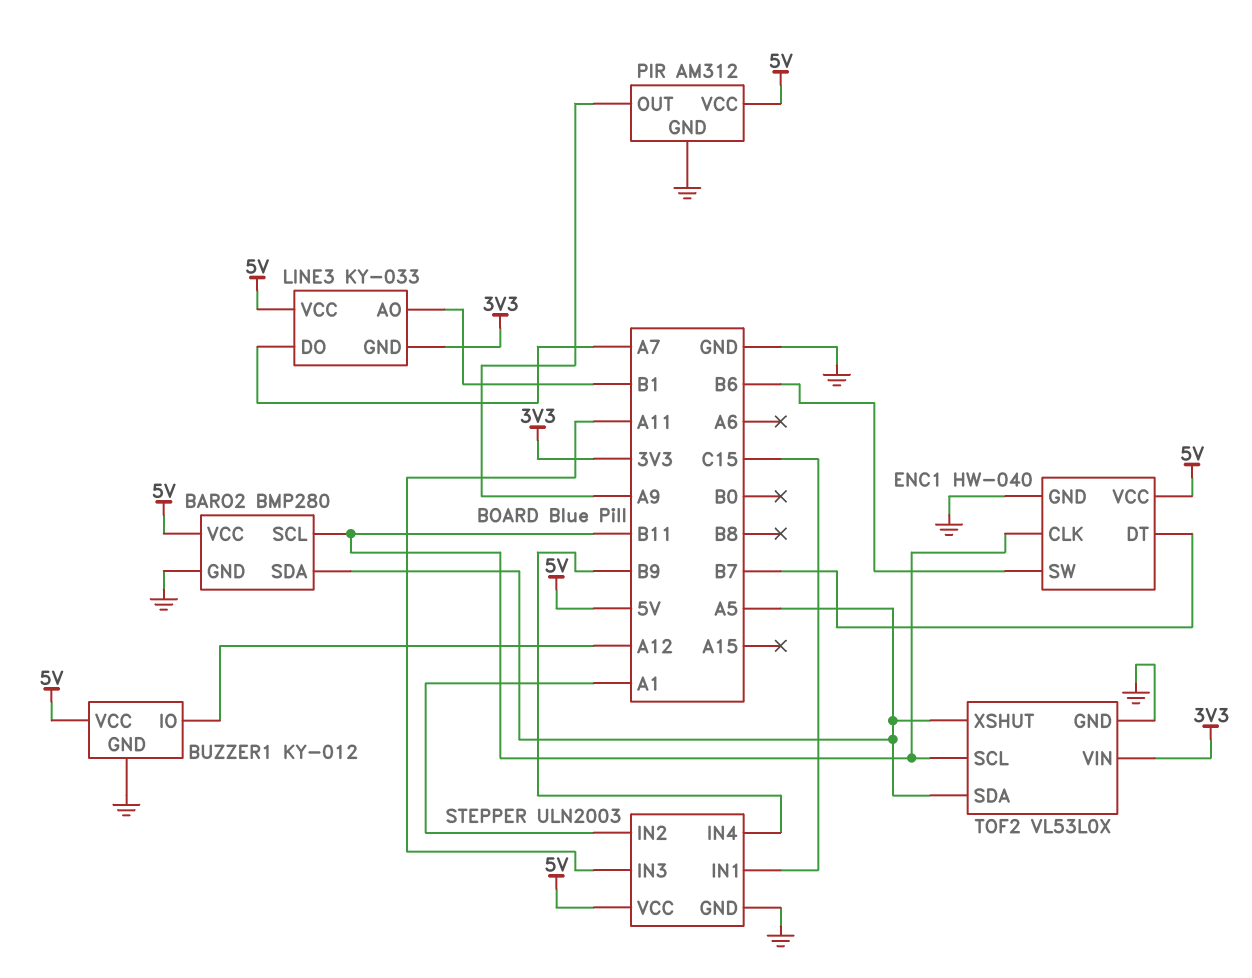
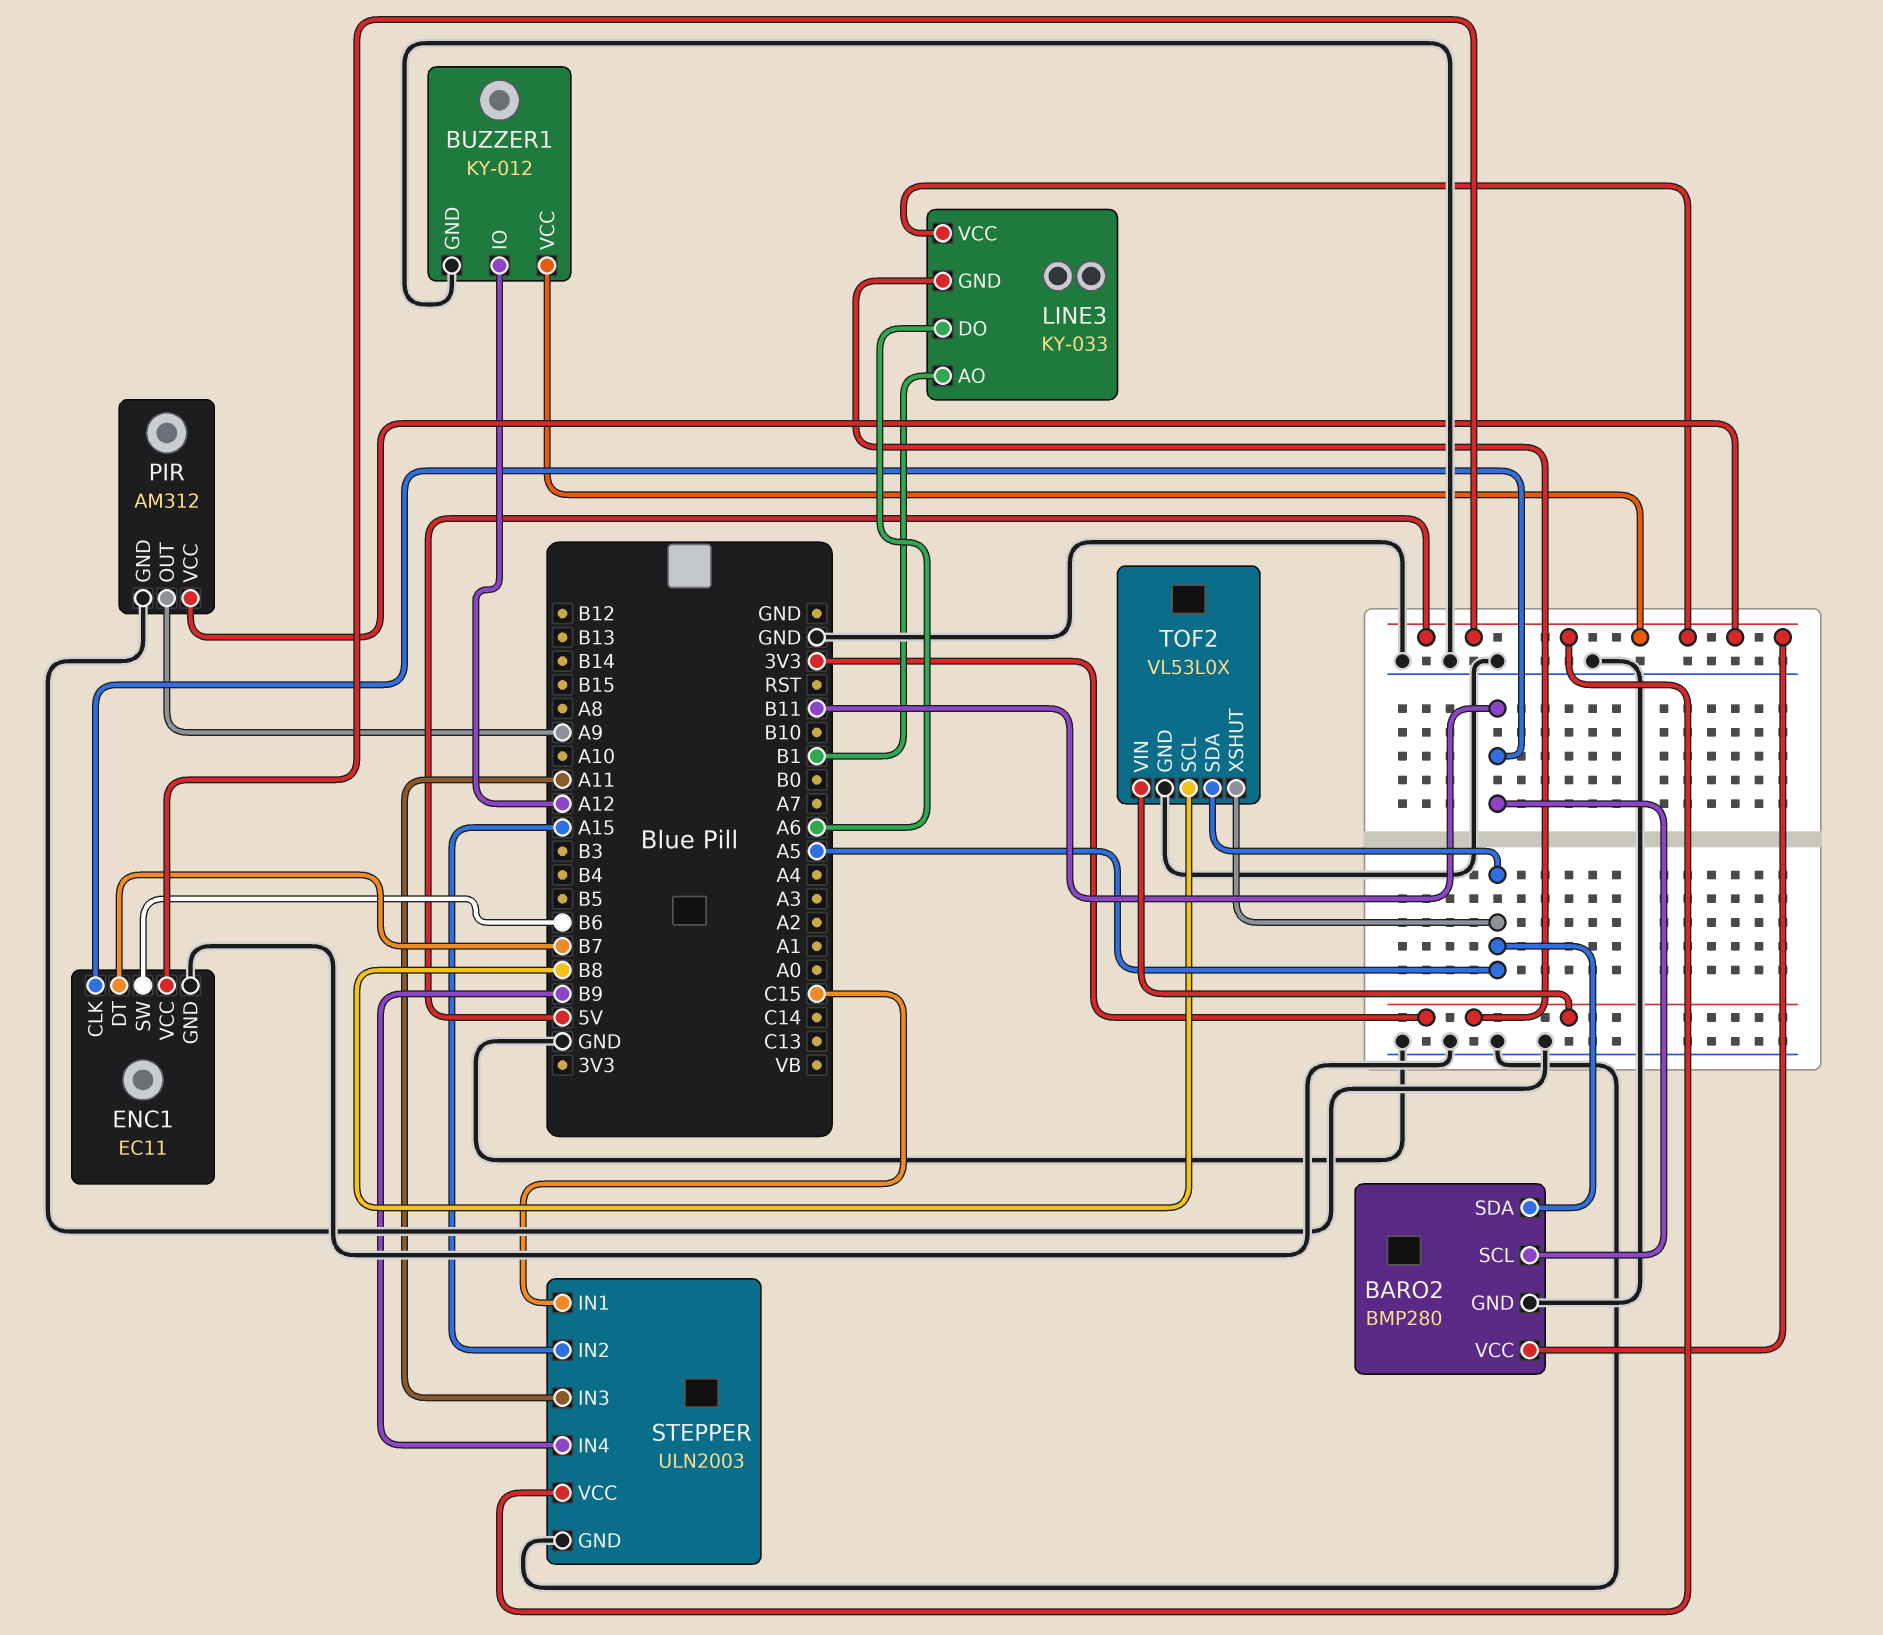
ENC1: HW-040 -> EC11
LINE3 pin DO: A7 -> A6
STEPPER pin IN2: A1 -> A15
TOF2 pin SCL: B11 -> B8

